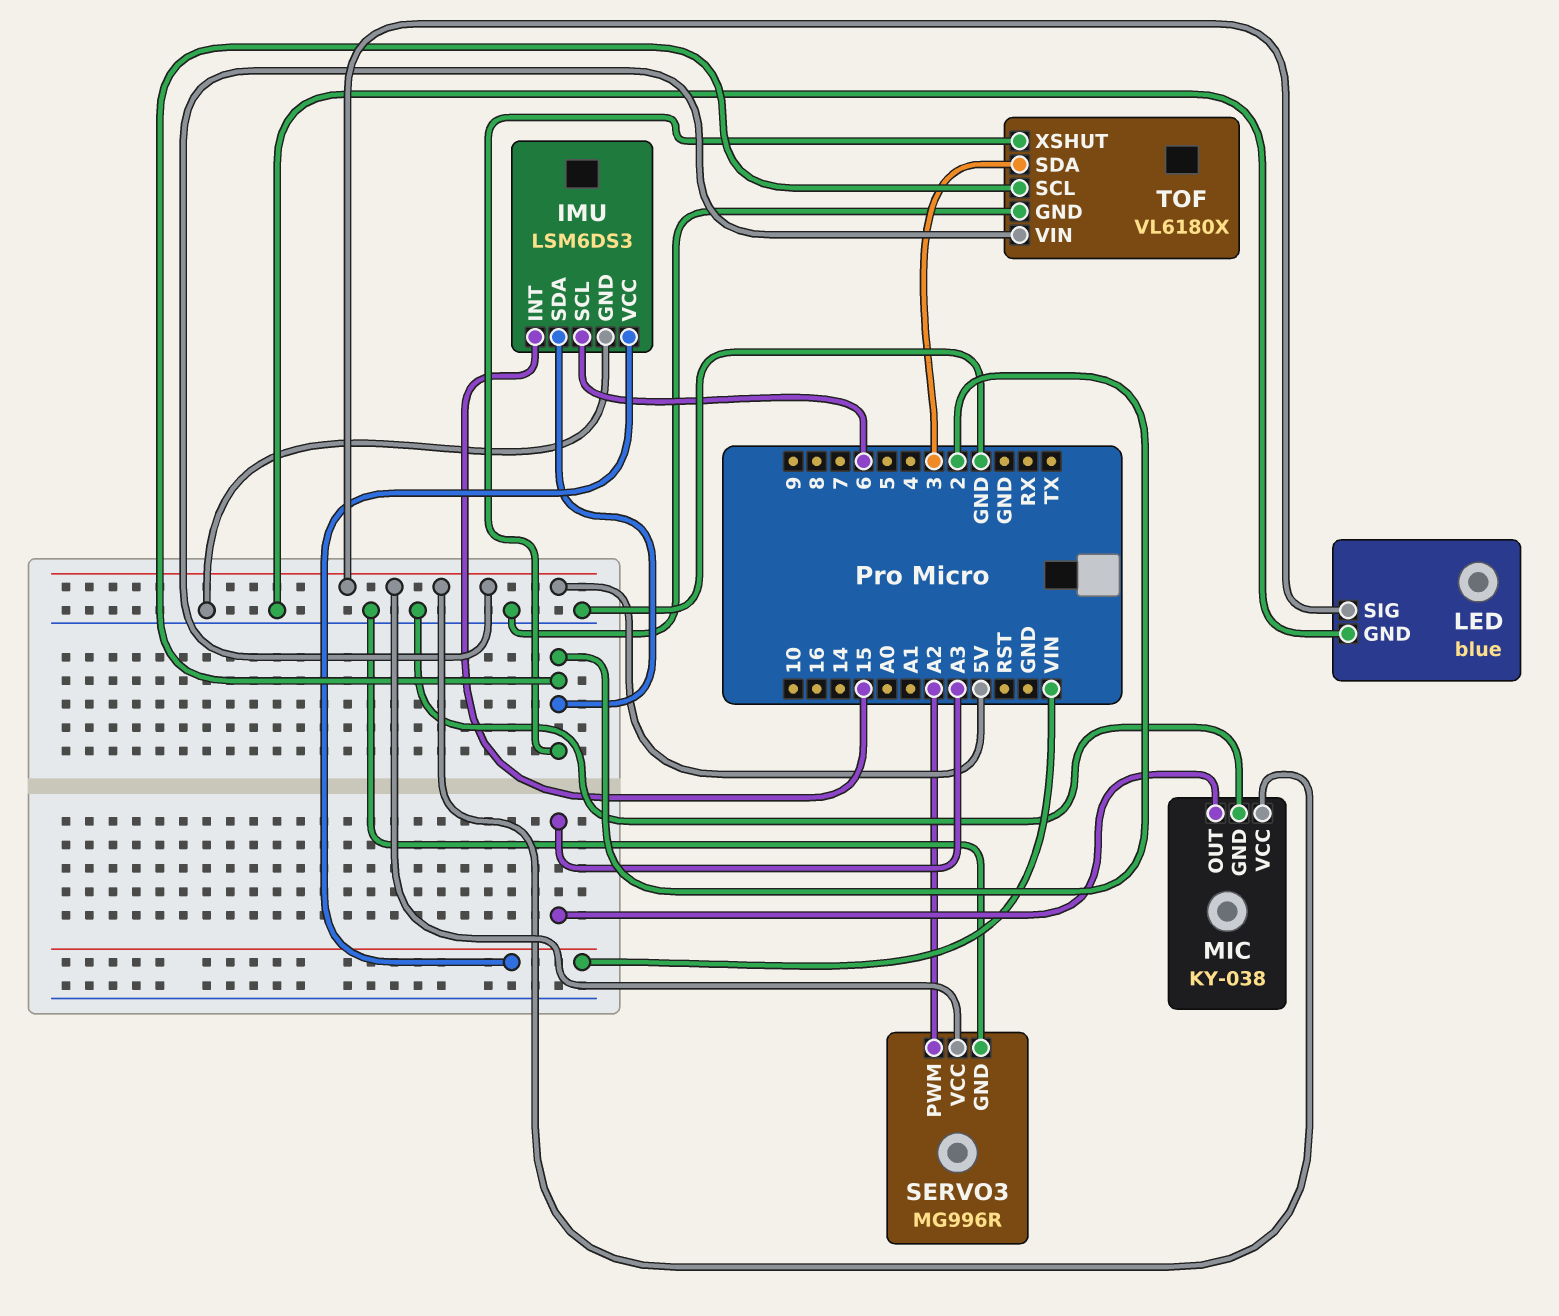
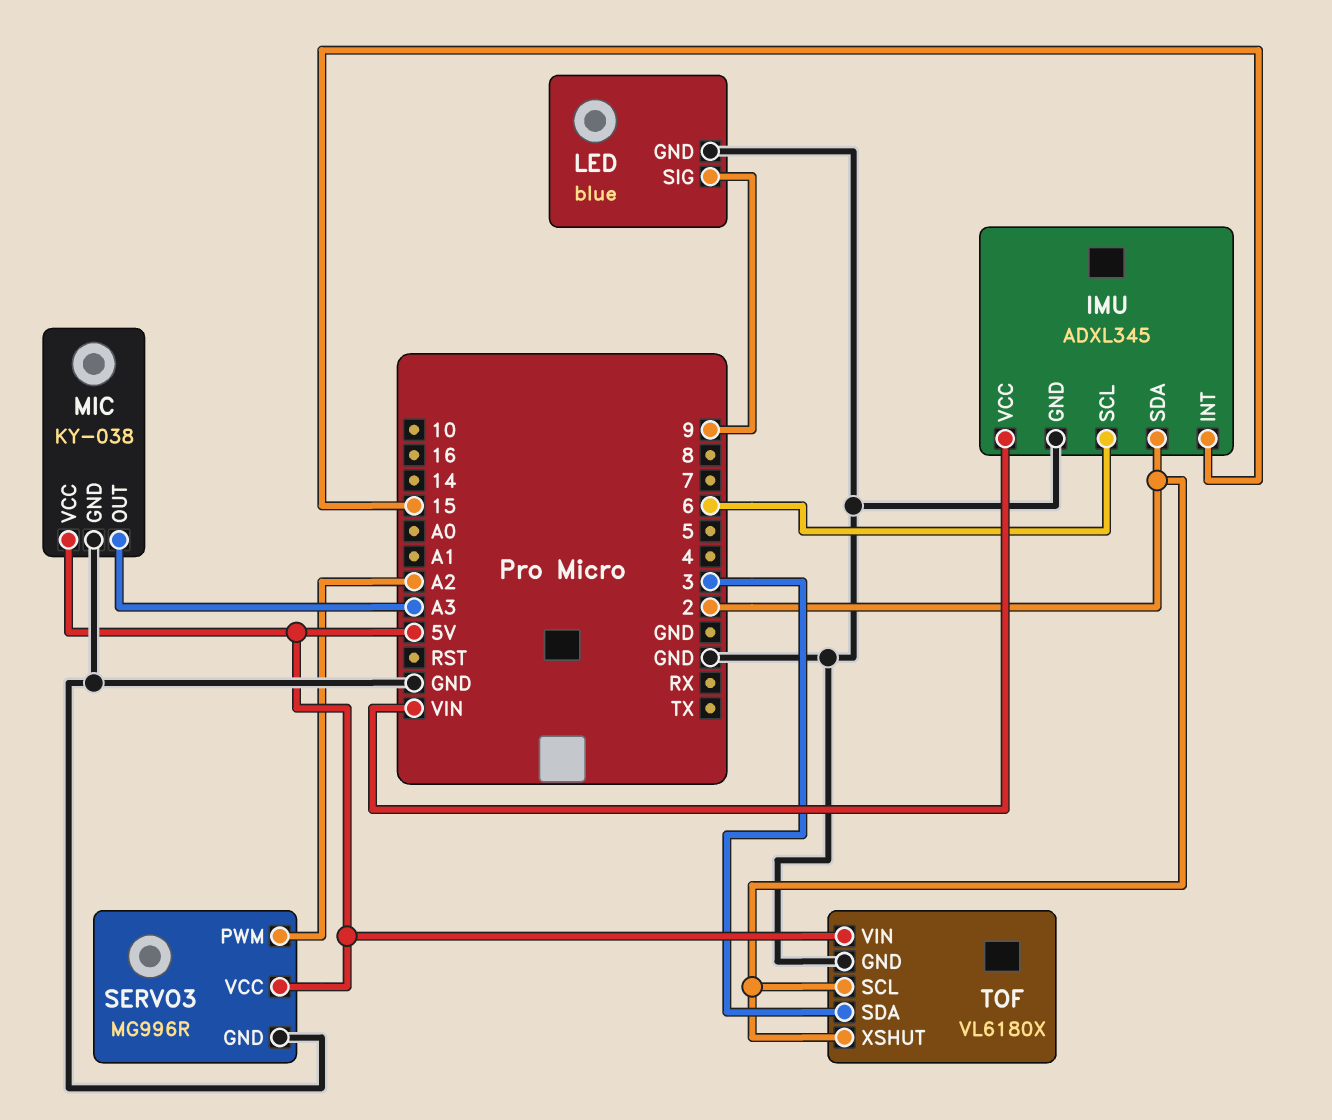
IMU: LSM6DS3 -> ADXL345
LED pin SIG: 5V -> 9

